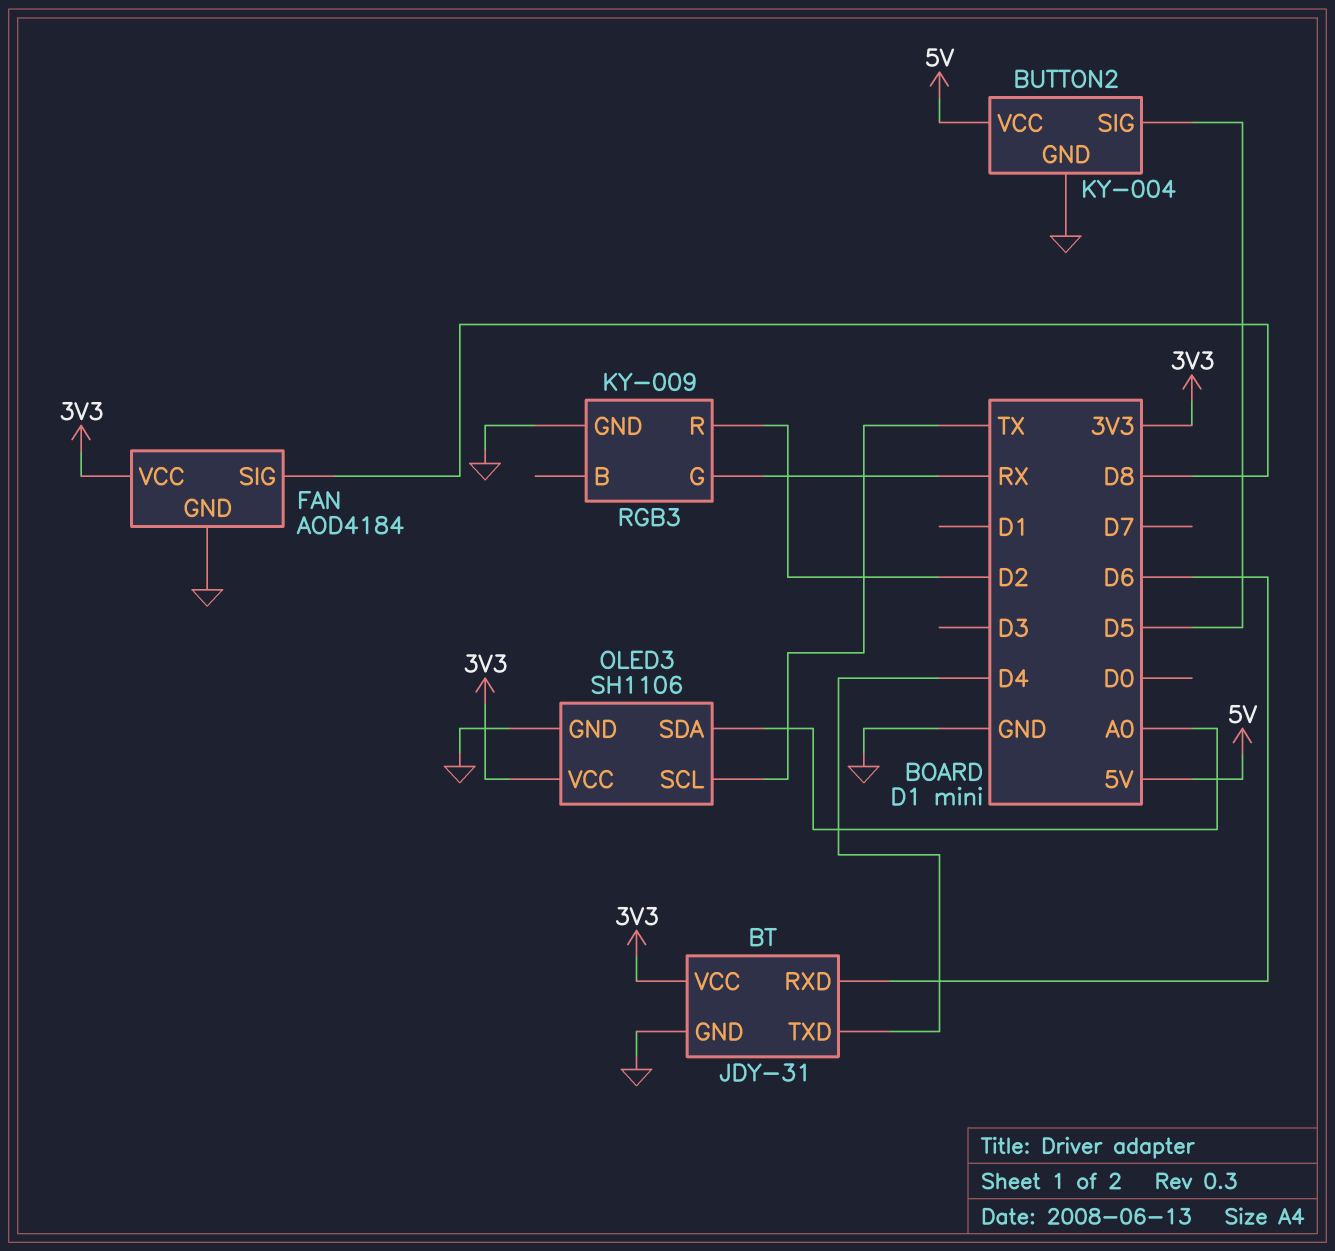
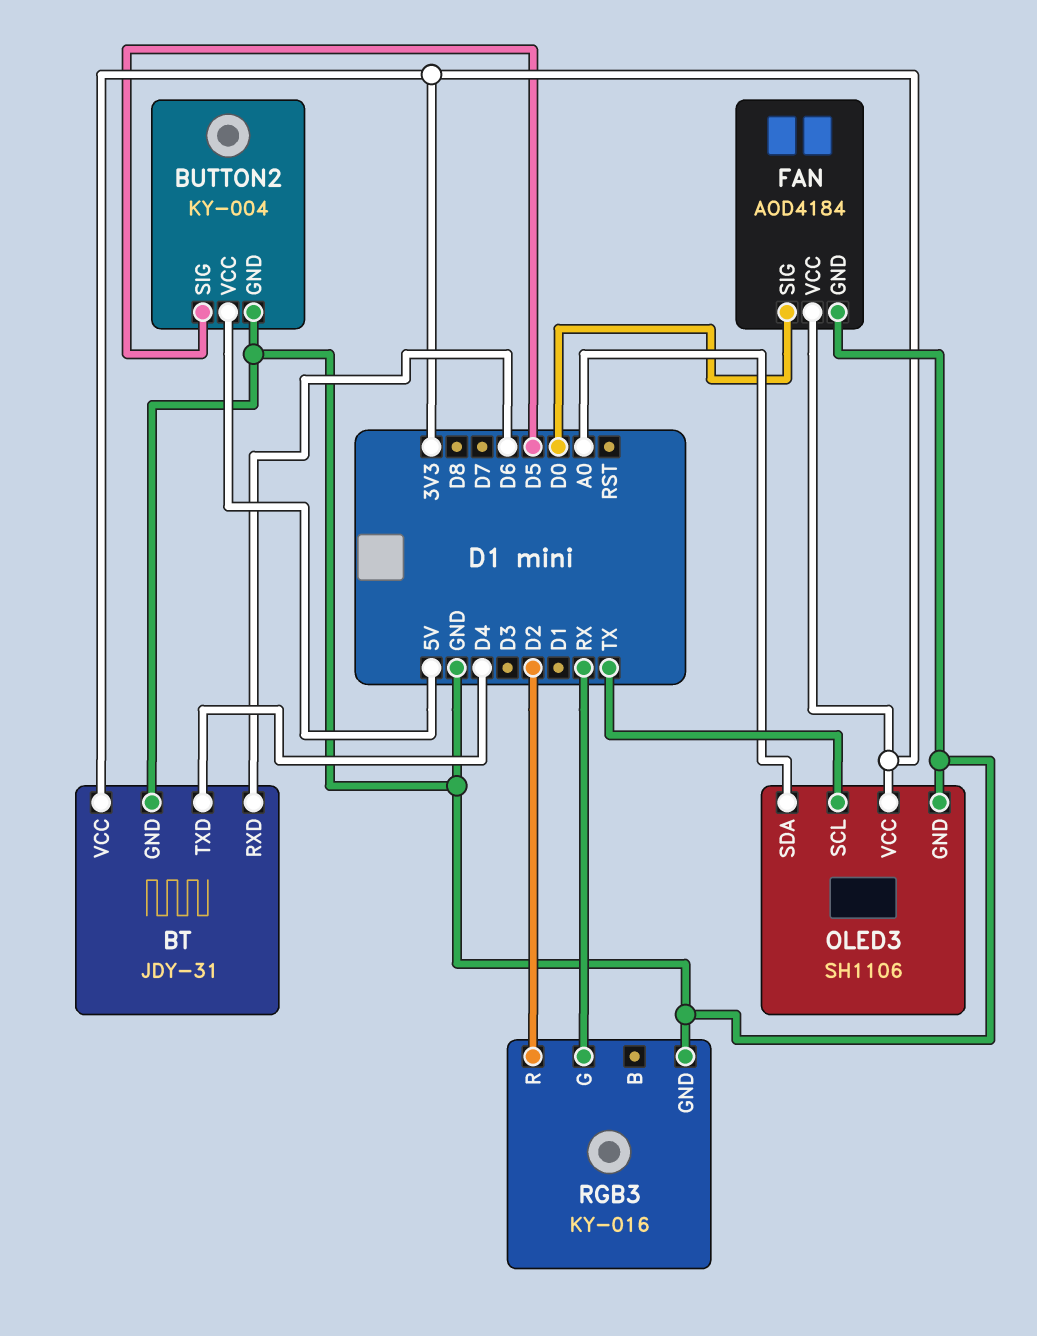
FAN pin SIG: D8 -> D0
RGB3: KY-009 -> KY-016

